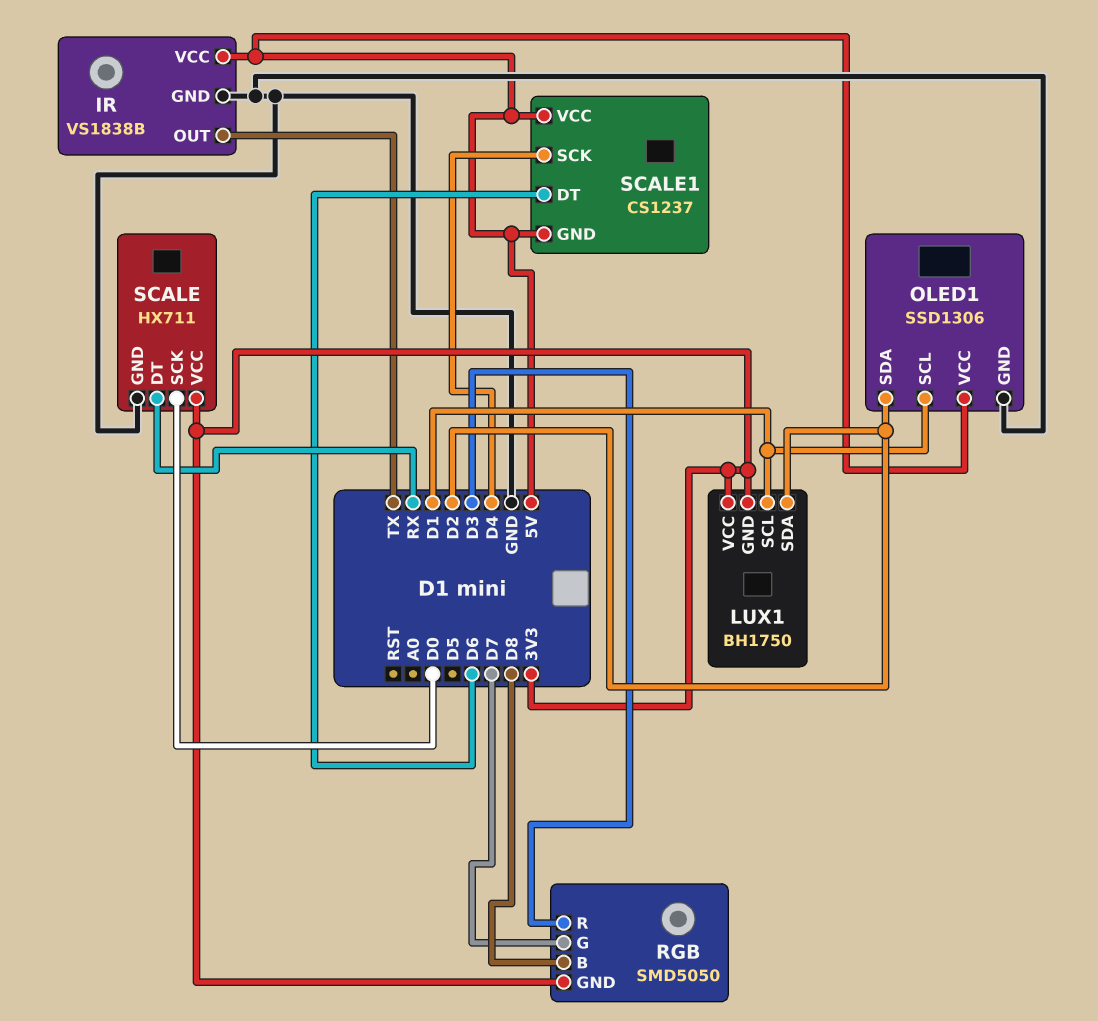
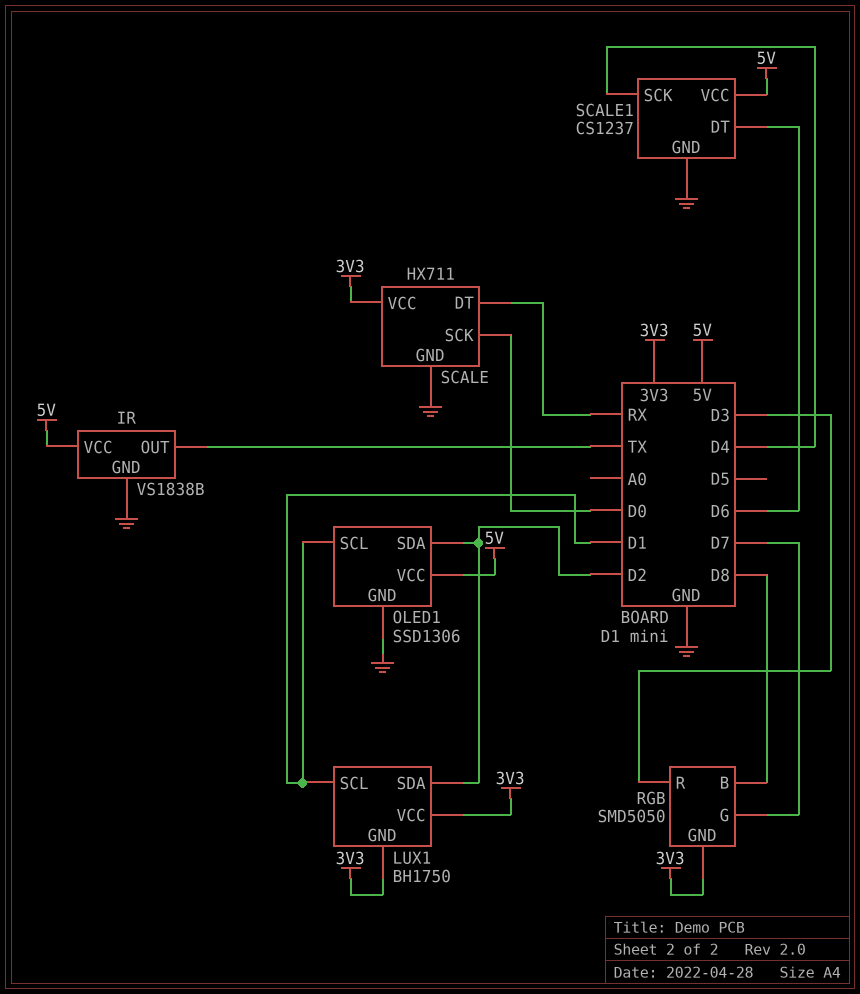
SCALE1 pin GND: 5V -> GND

